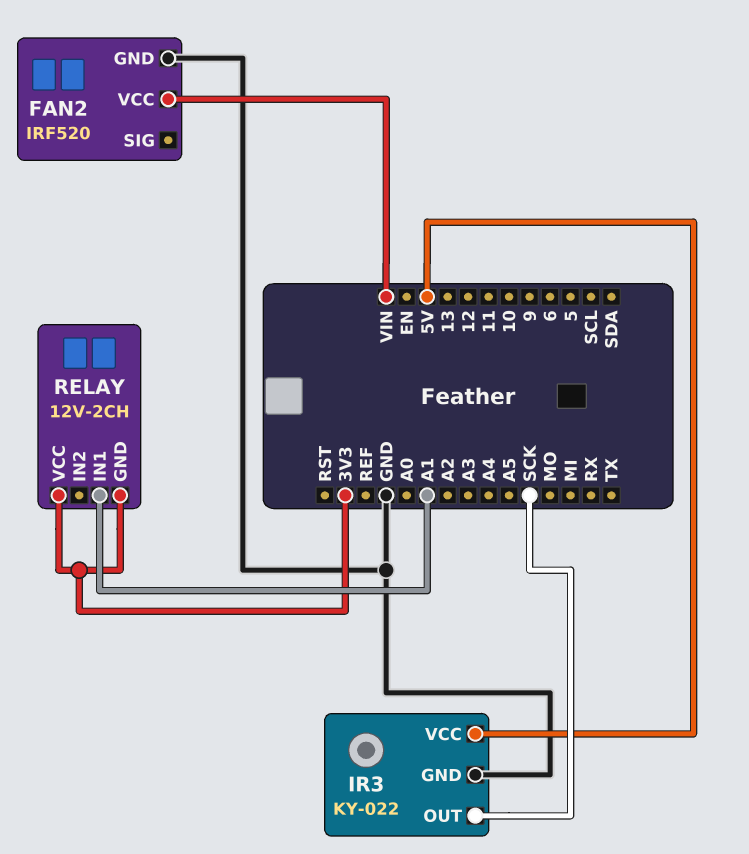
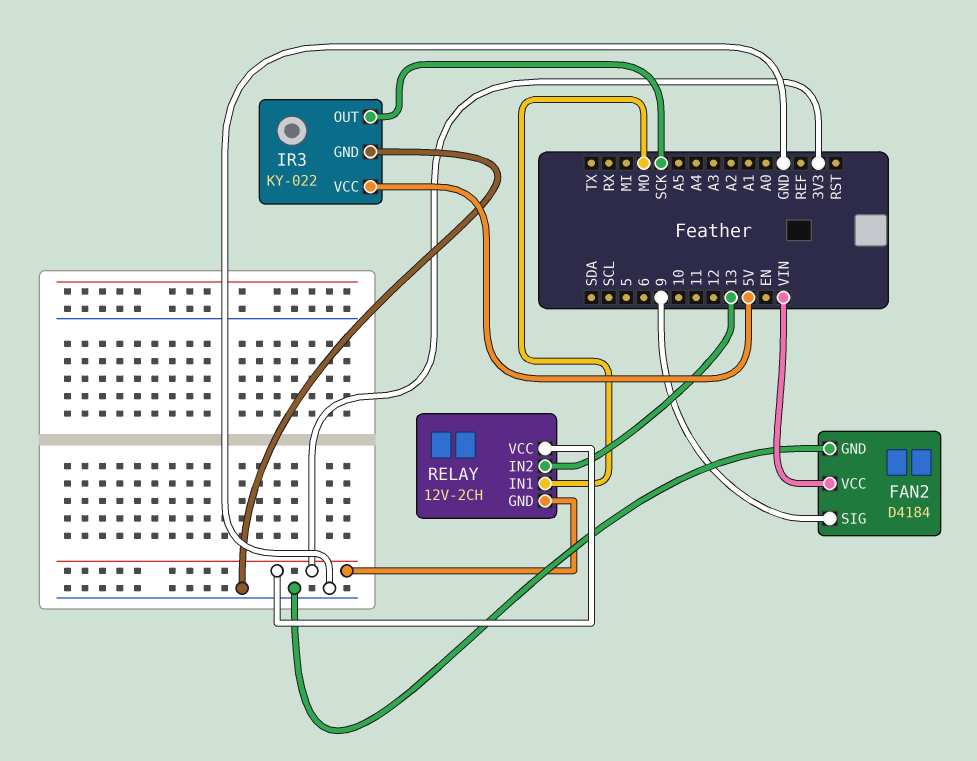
FAN2: IRF520 -> D4184
FAN2 pin SIG: none -> 9
RELAY pin IN1: A1 -> MO
RELAY pin IN2: none -> 13

